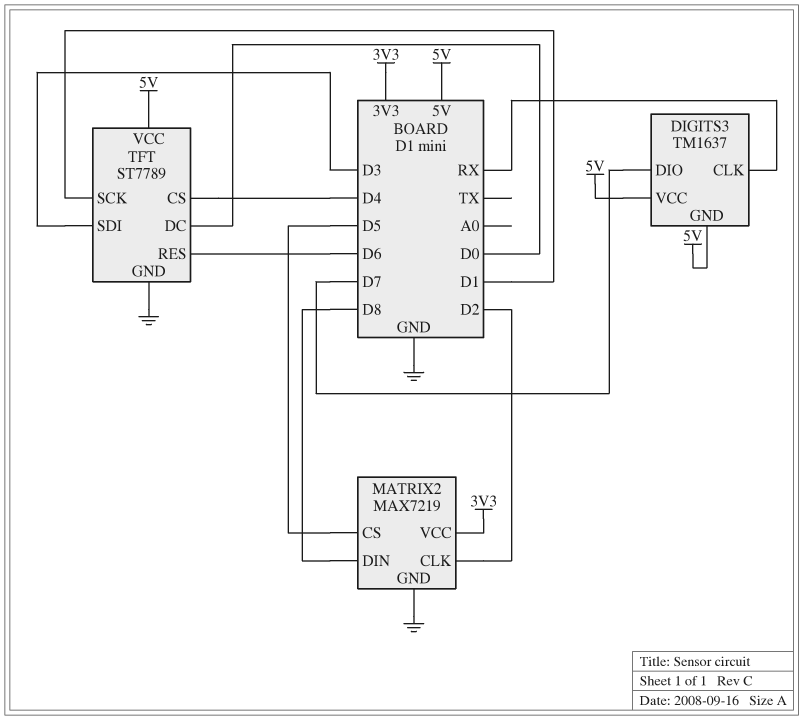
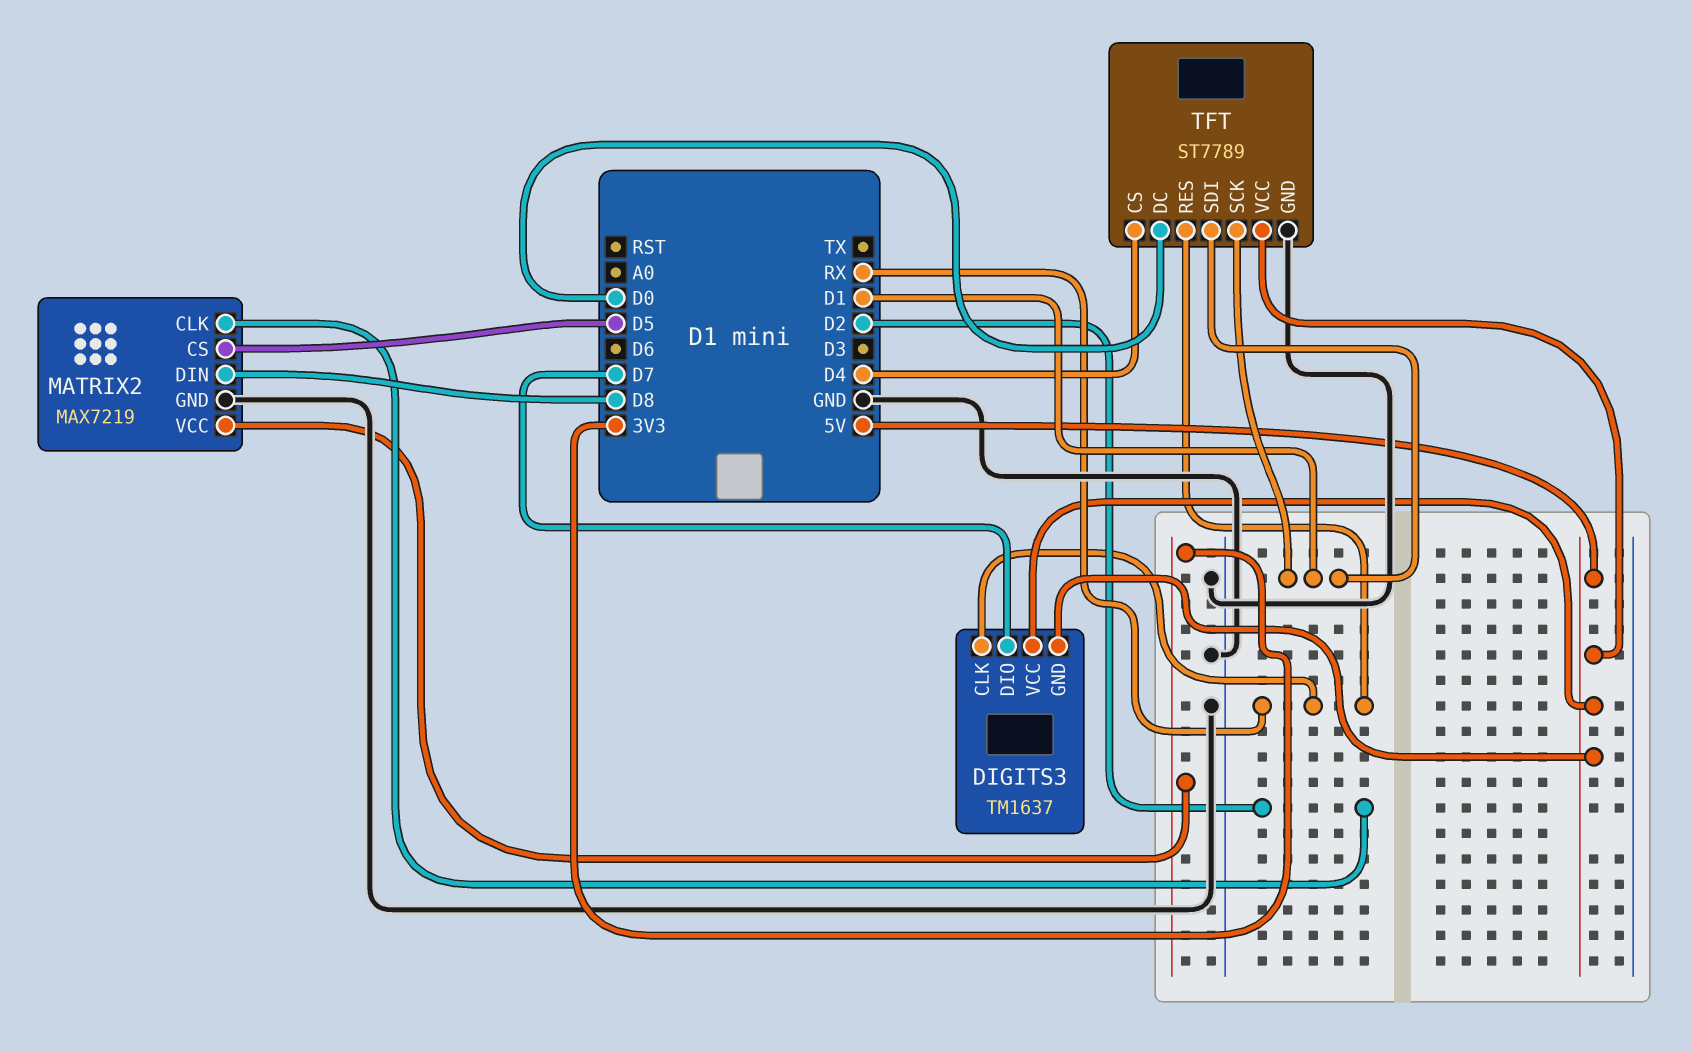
TFT pin RES: D6 -> RX
TFT pin SDI: D3 -> D1

